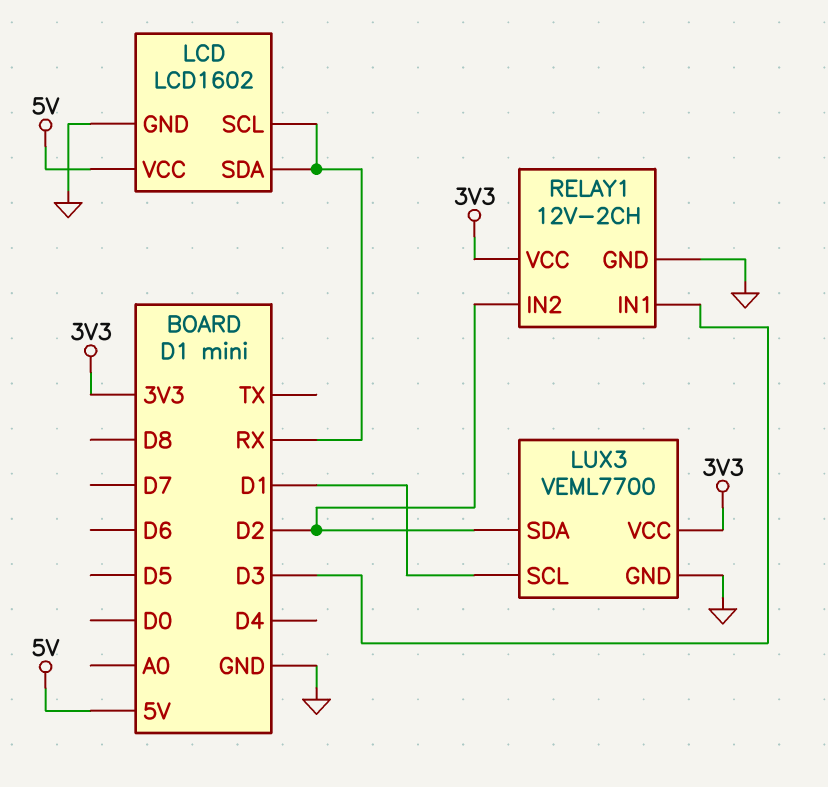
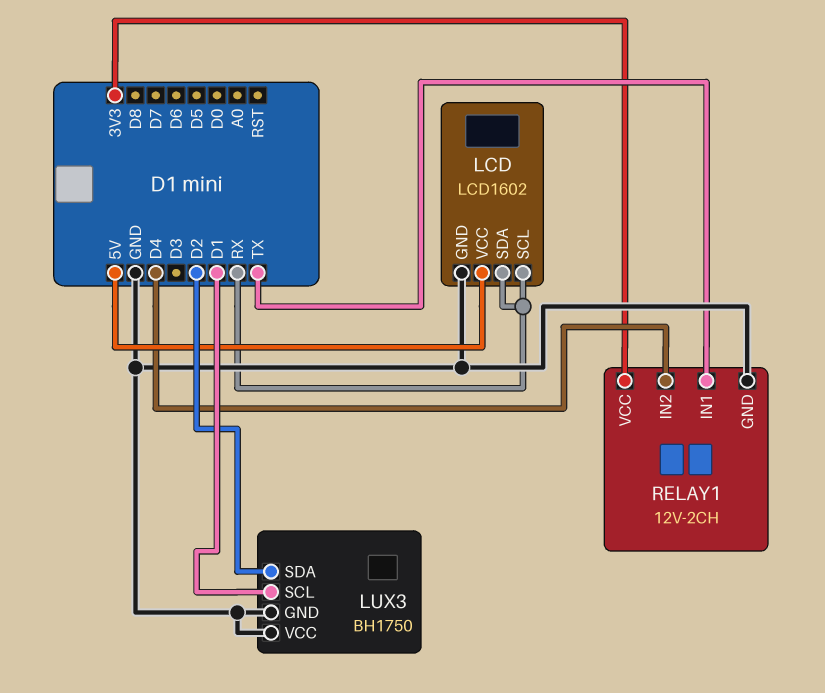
LUX3: VEML7700 -> BH1750
LUX3 pin VCC: 3V3 -> GND
RELAY1 pin IN1: D3 -> TX
RELAY1 pin IN2: D2 -> D4

